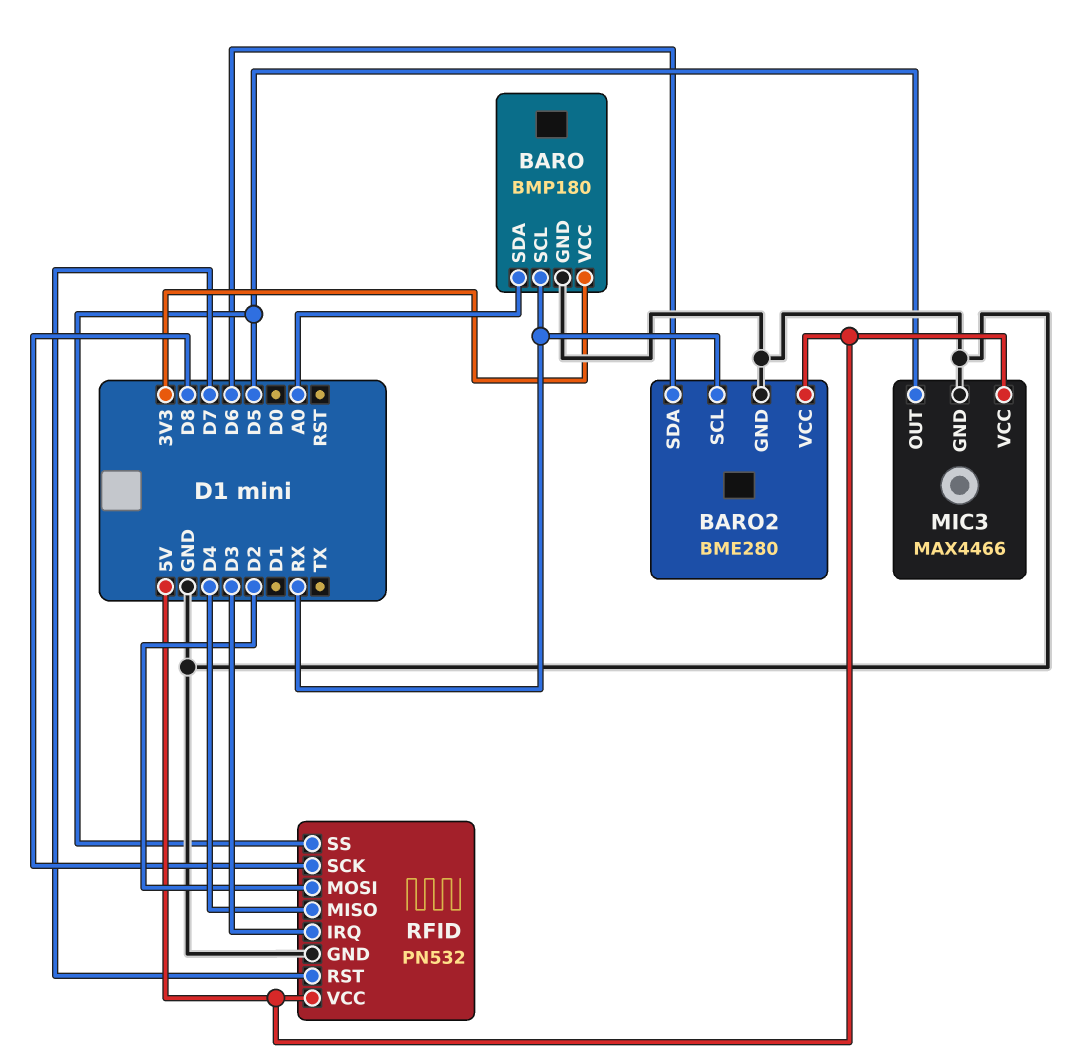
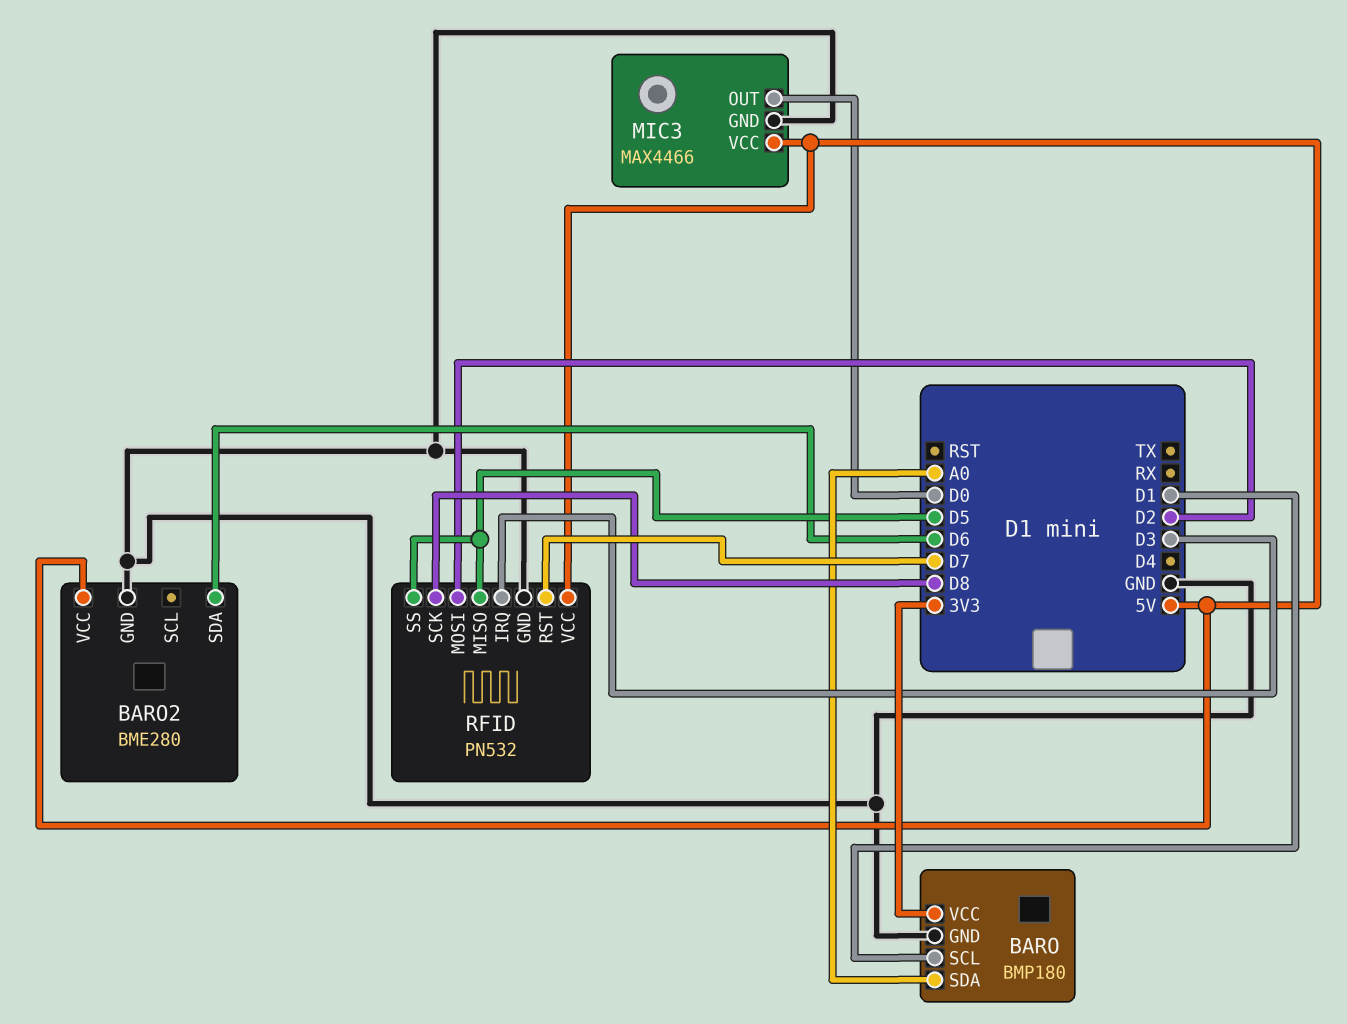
BARO pin SCL: RX -> D1
BARO2 pin SCL: RX -> none
MIC3 pin OUT: D5 -> D0
RFID pin MISO: D4 -> D5

